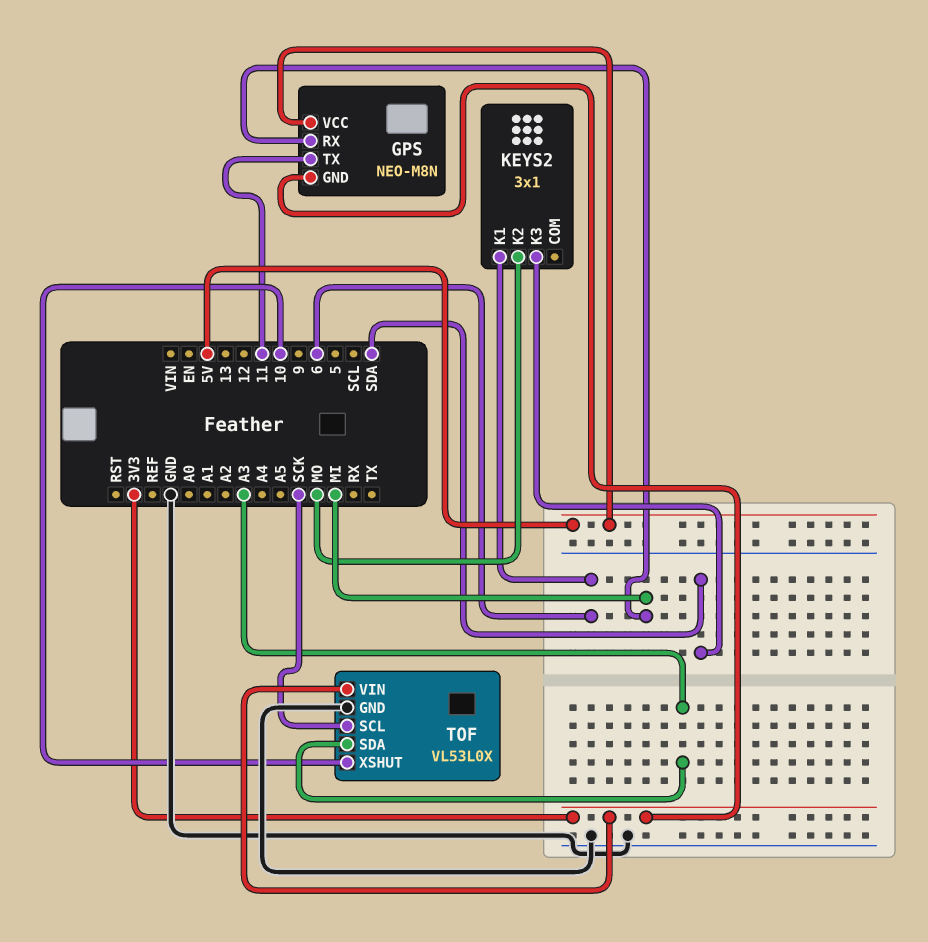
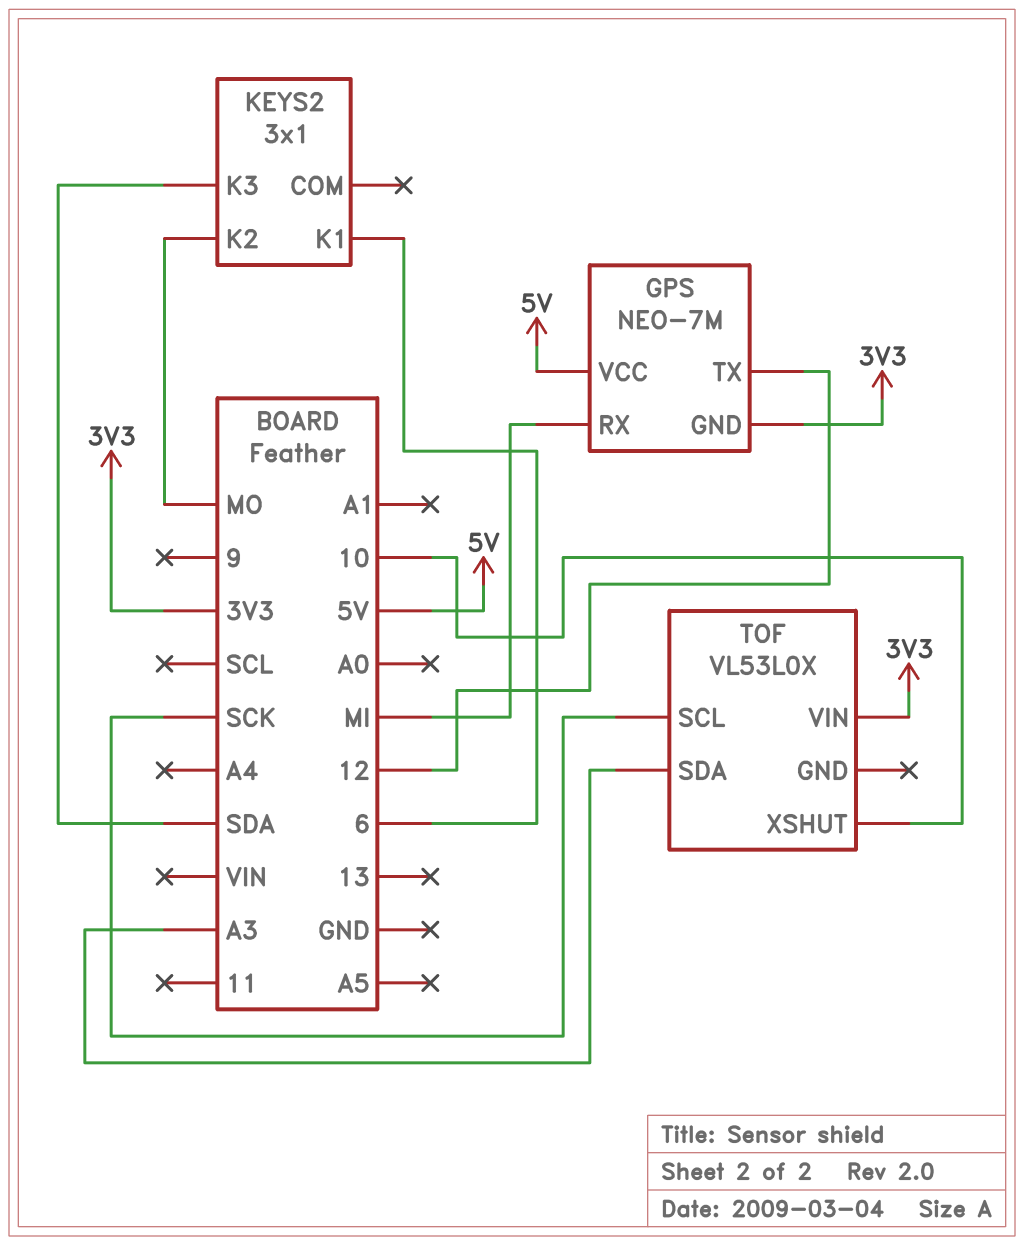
GPS: NEO-M8N -> NEO-7M
GPS pin TX: 11 -> 12
TOF pin GND: GND -> none

